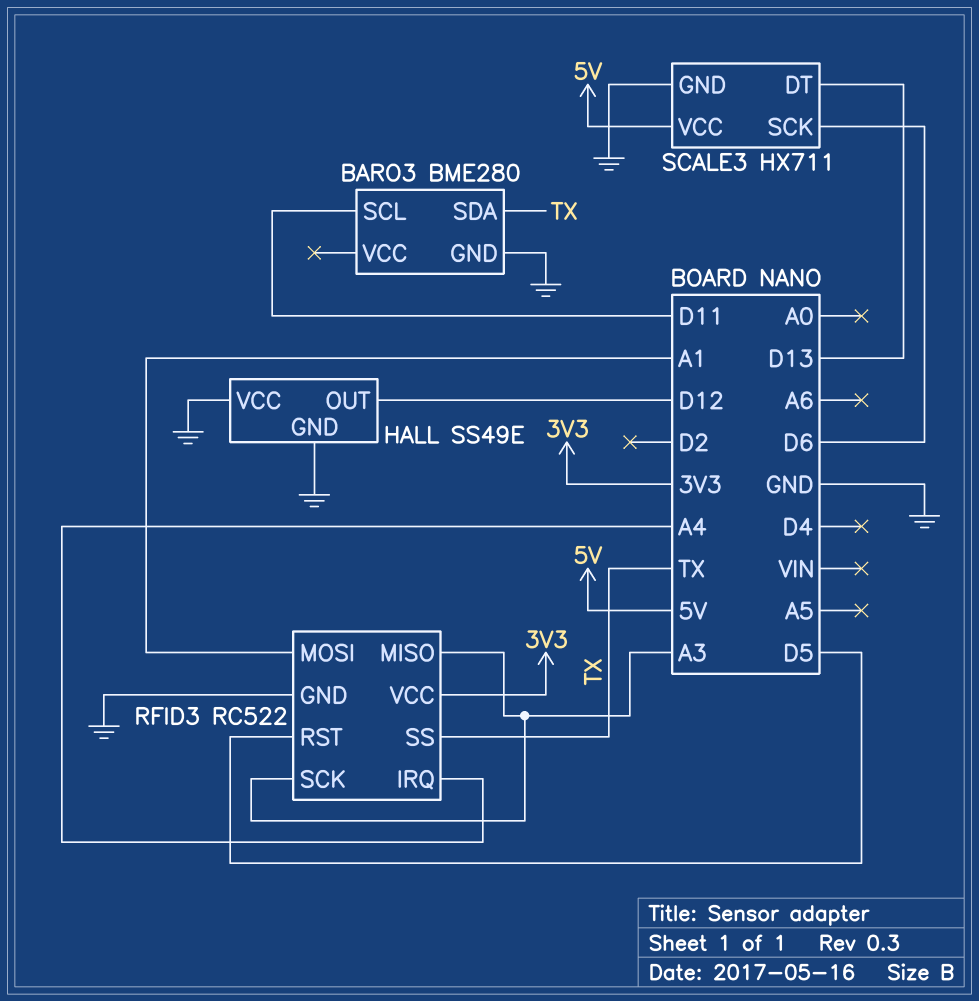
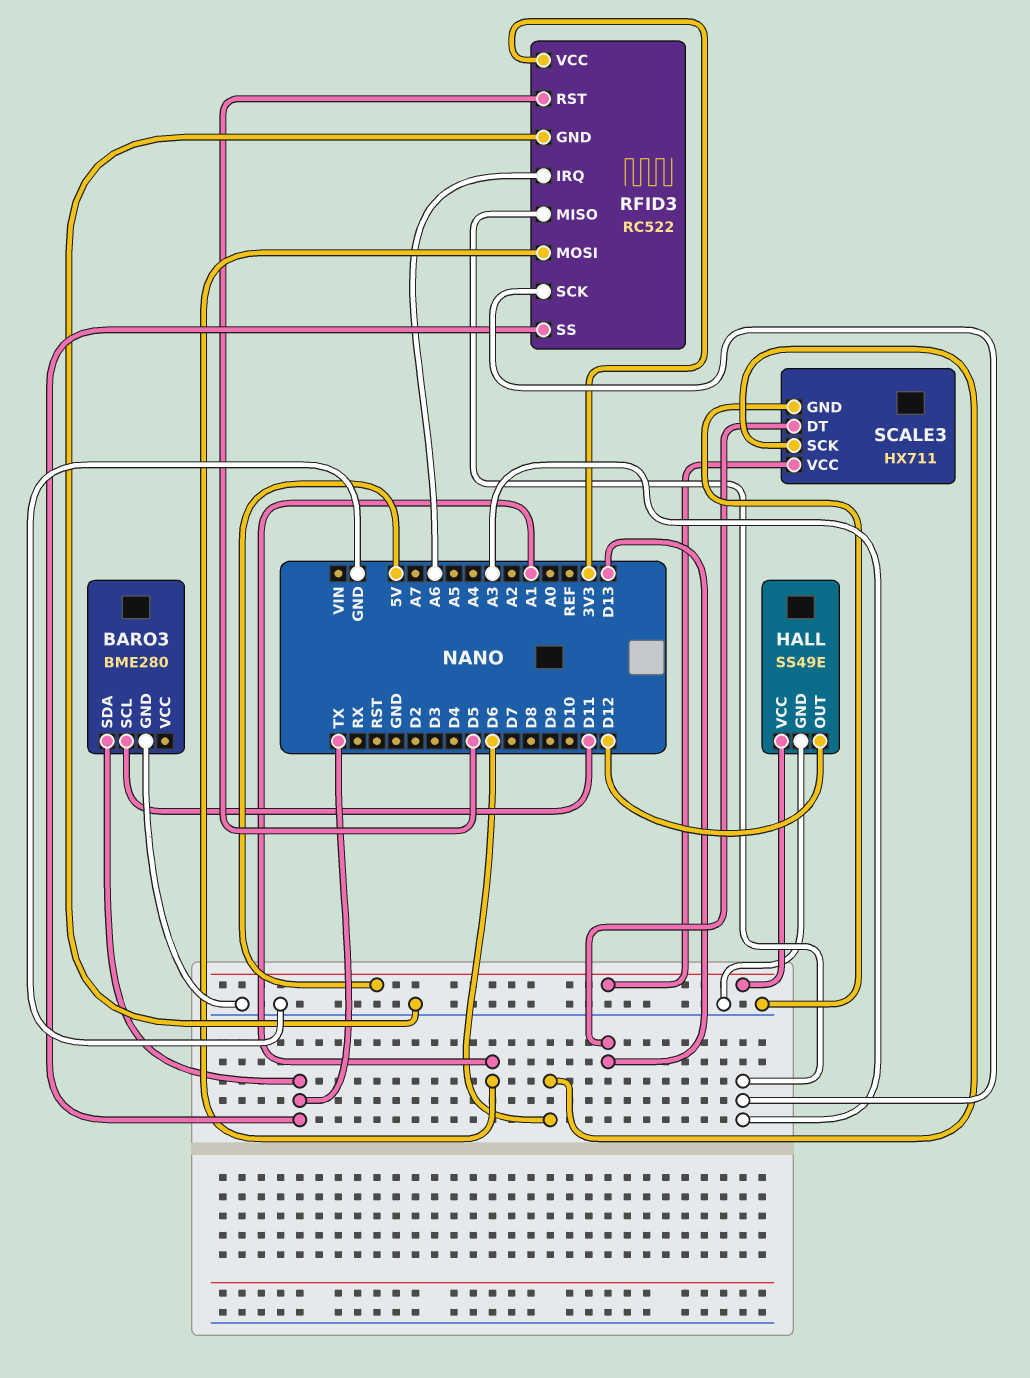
HALL pin VCC: GND -> 5V
RFID3 pin IRQ: A4 -> A6

